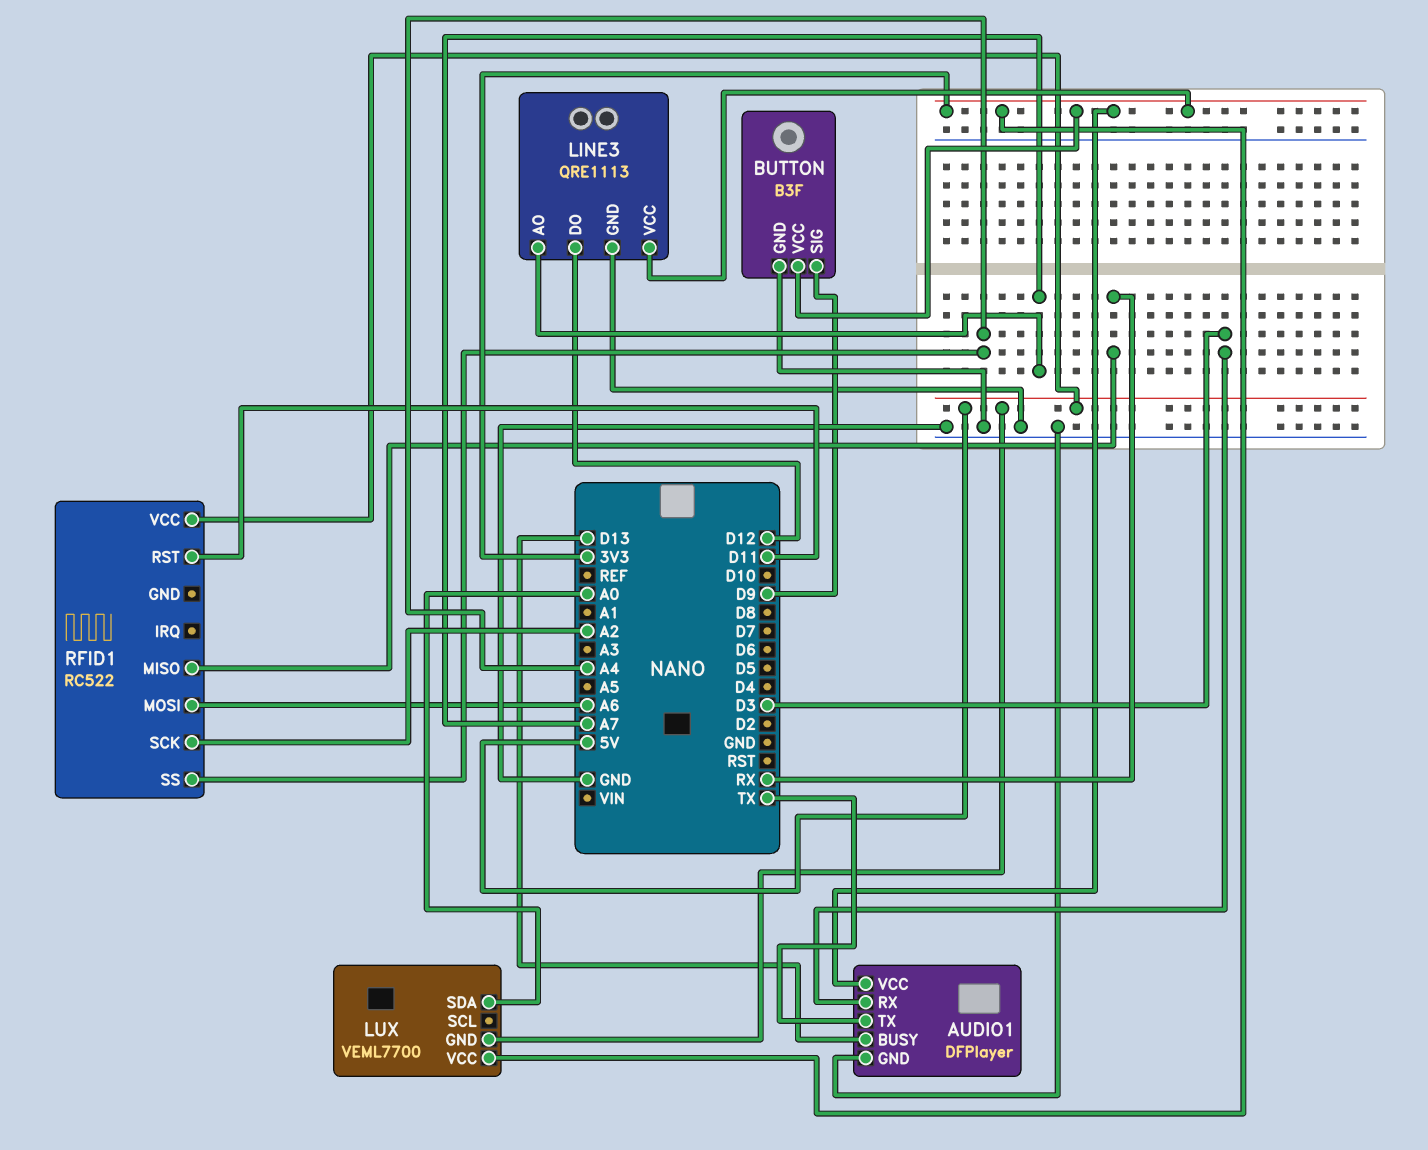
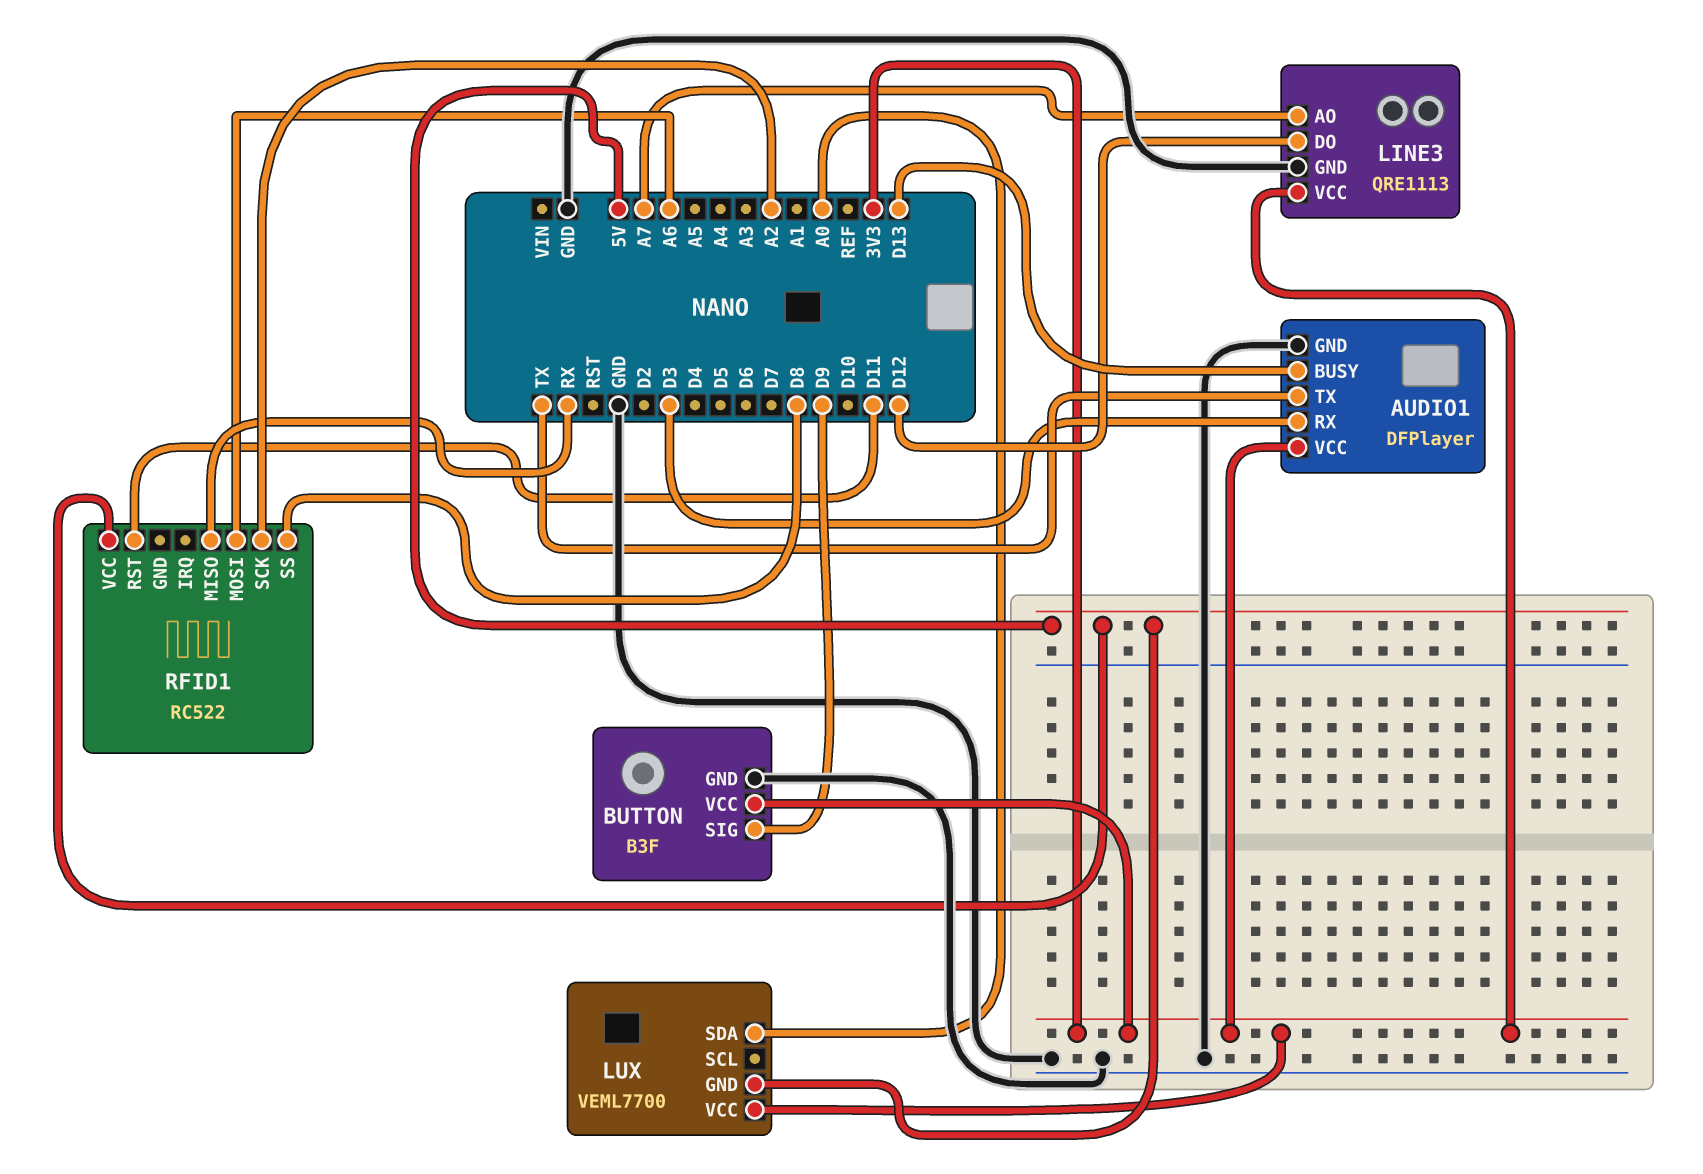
RFID1 pin SS: A4 -> D8

